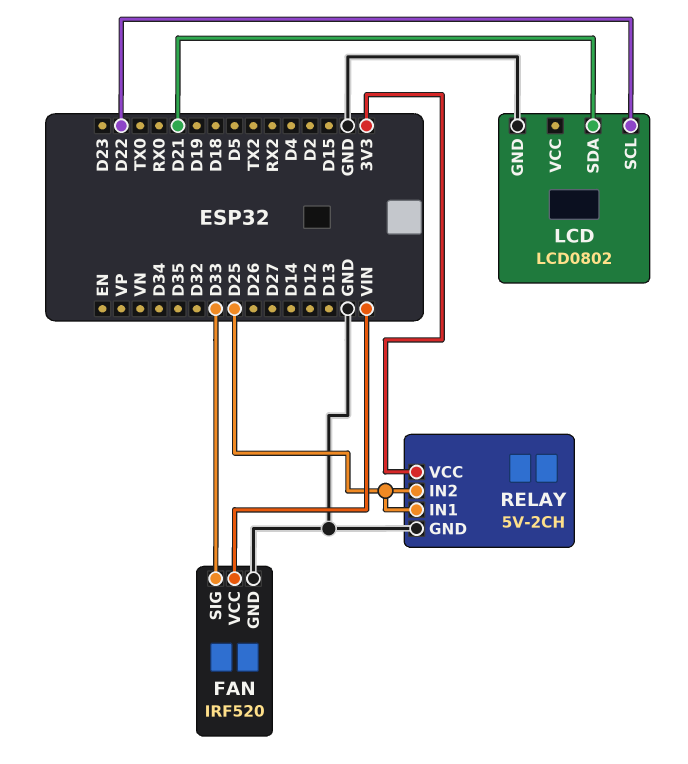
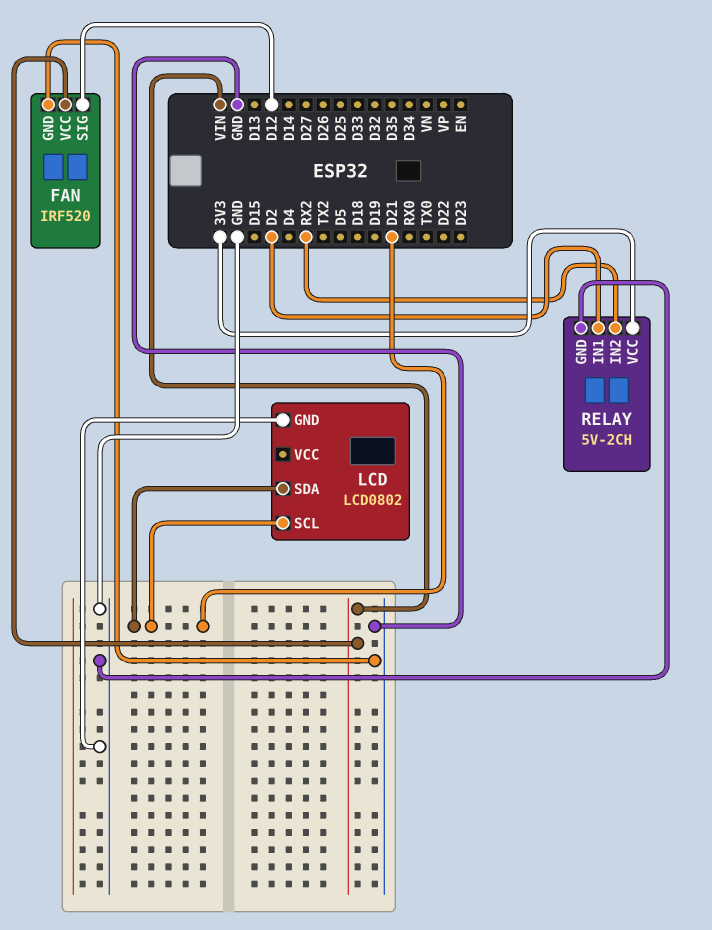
FAN pin SIG: D33 -> D12
LCD pin SCL: D22 -> D21
RELAY pin IN1: D25 -> D2
RELAY pin IN2: D25 -> RX2

